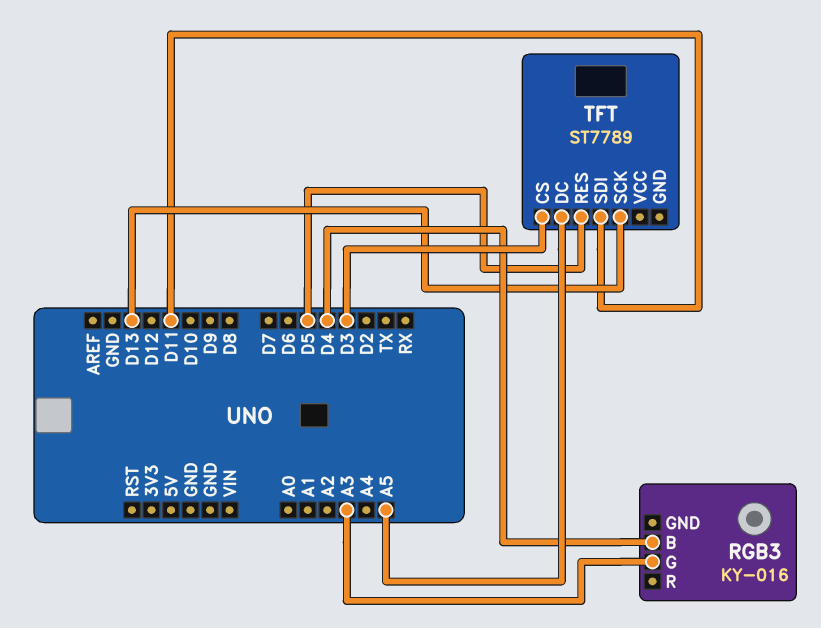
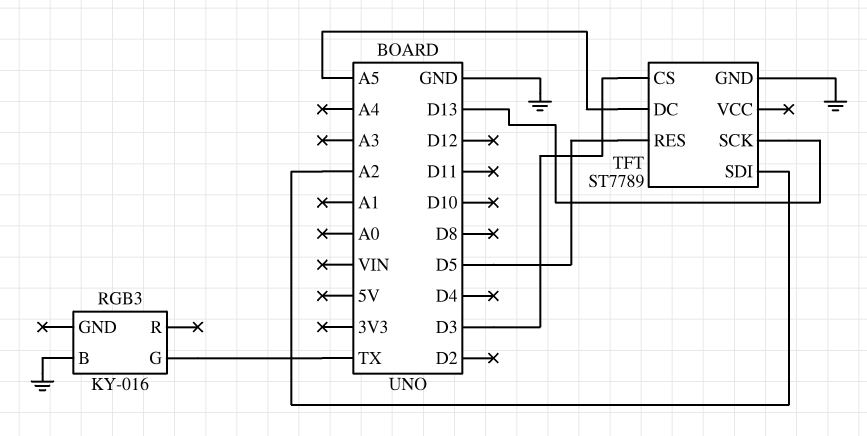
RGB3 pin B: D4 -> GND
RGB3 pin G: A3 -> TX
TFT pin GND: none -> GND
TFT pin SDI: D11 -> A2

